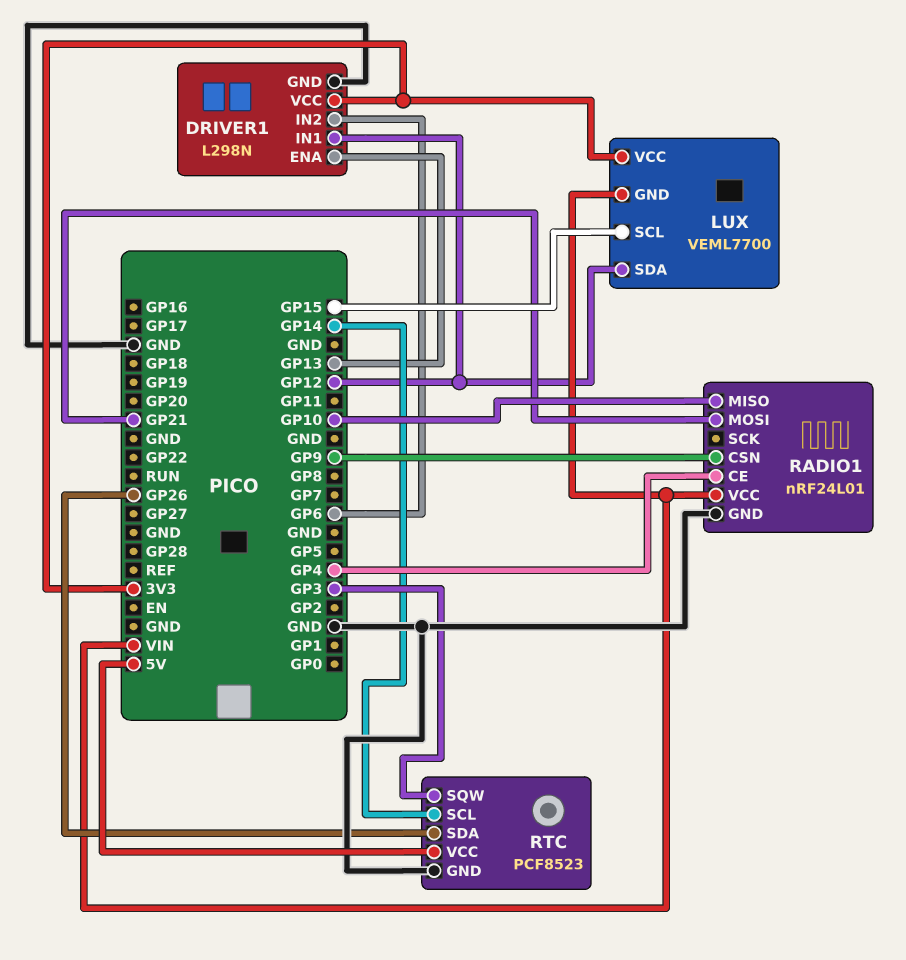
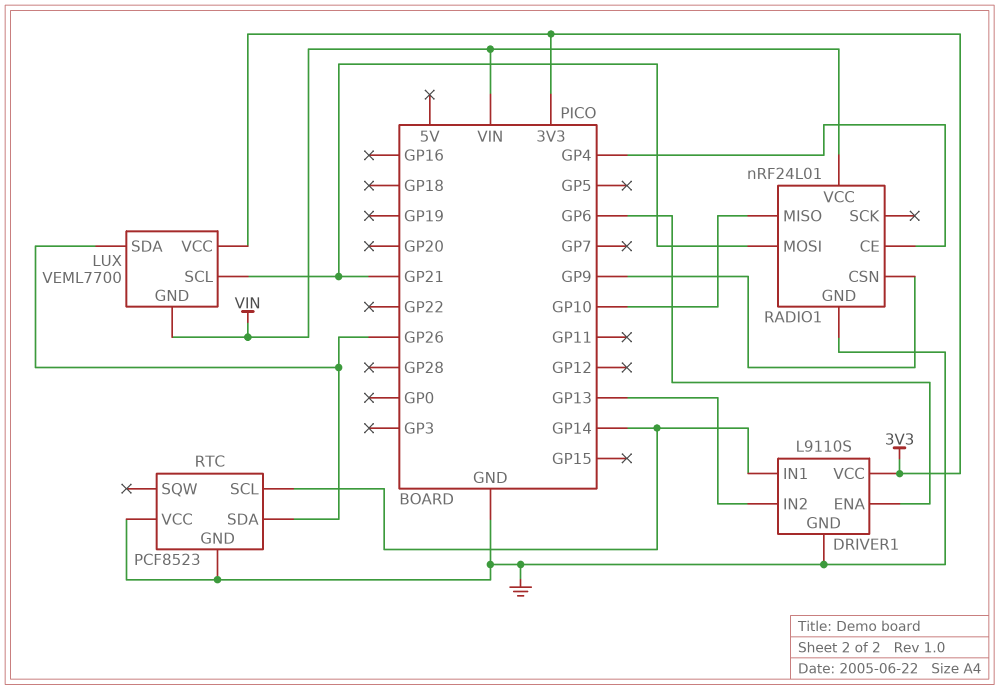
DRIVER1: L298N -> L9110S
DRIVER1 pin ENA: GP13 -> GP6
DRIVER1 pin IN1: GP12 -> GP14
DRIVER1 pin IN2: GP6 -> GP13
LUX pin SCL: GP15 -> GP21
LUX pin SDA: GP12 -> GP26
RTC pin SQW: GP3 -> none
RTC pin VCC: 5V -> GND

